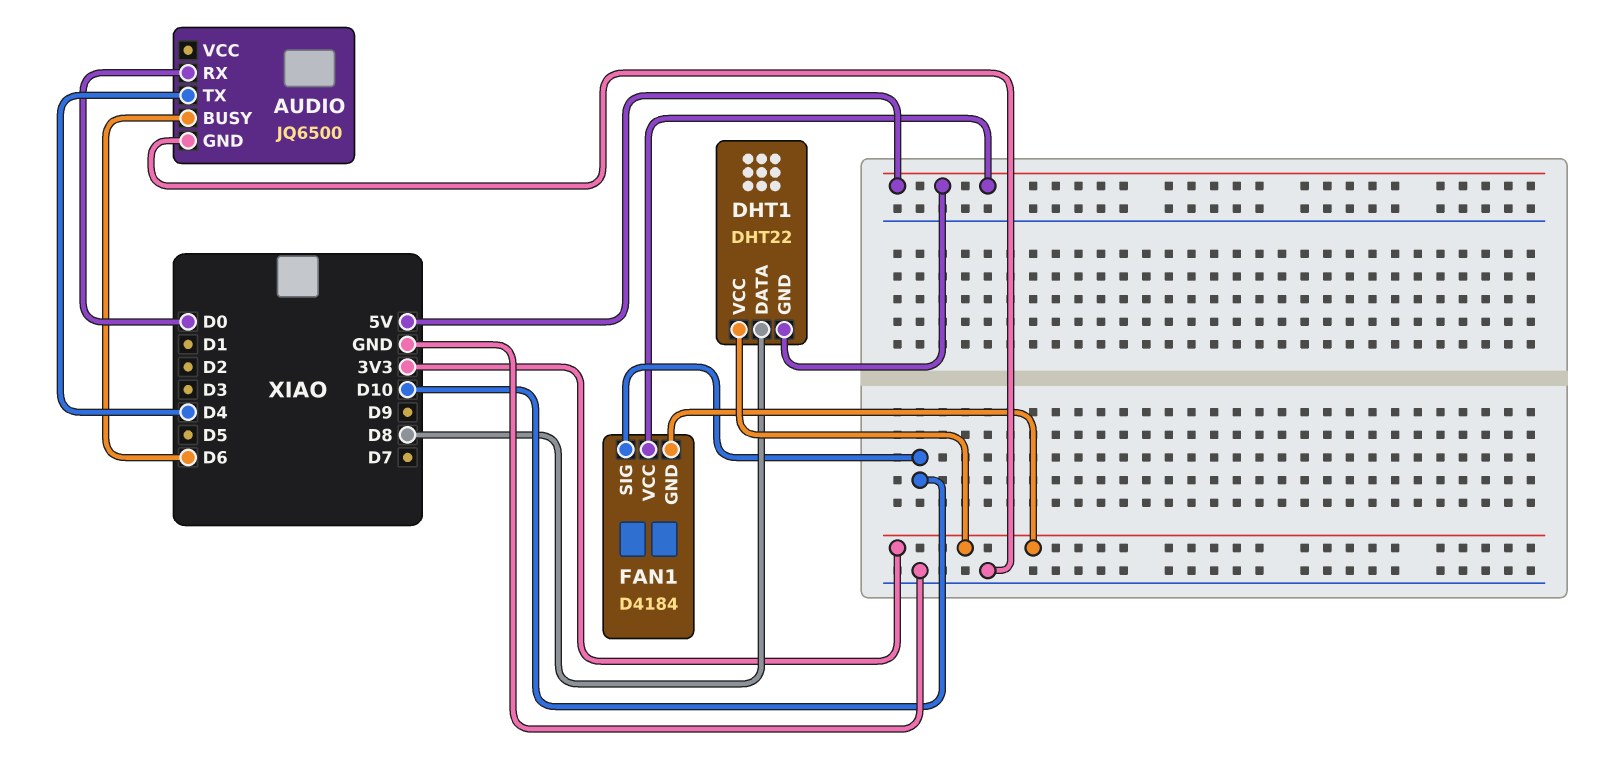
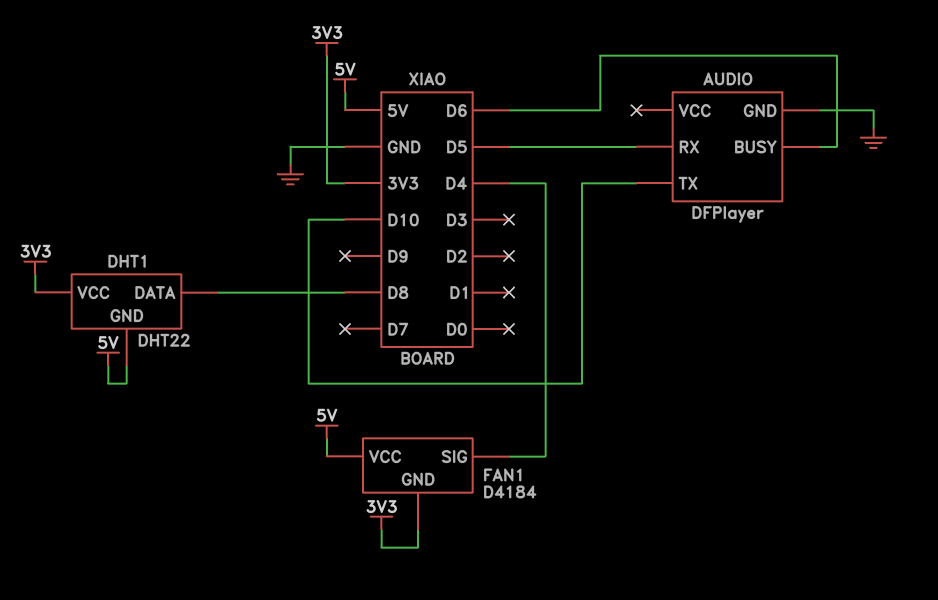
AUDIO: JQ6500 -> DFPlayer
AUDIO pin RX: D0 -> D5
AUDIO pin TX: D4 -> D10
FAN1 pin SIG: D10 -> D4

